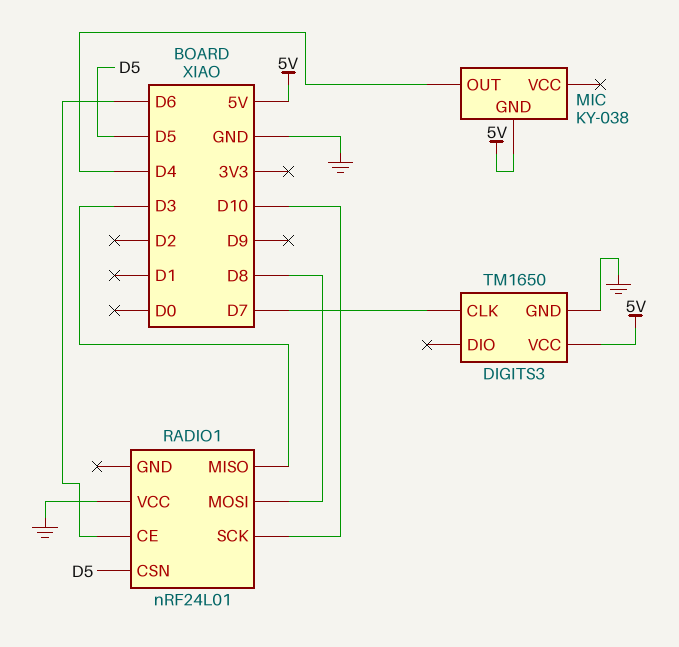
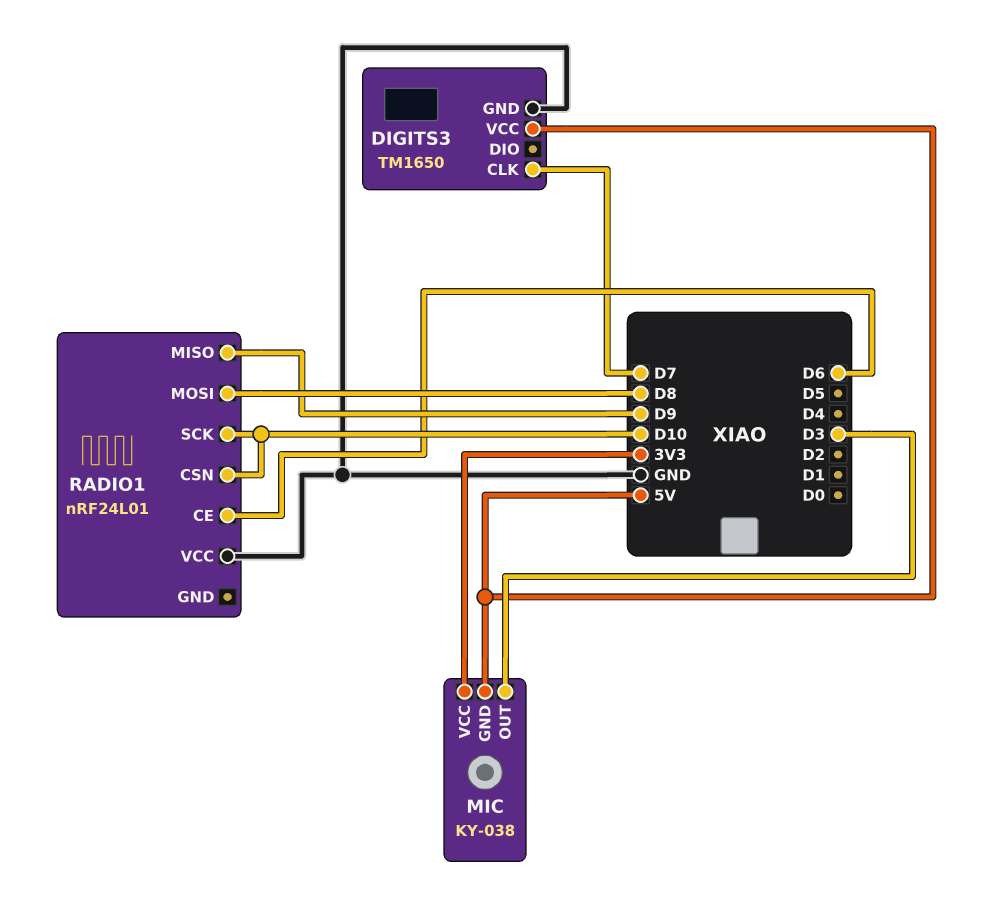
MIC pin OUT: D4 -> D3
MIC pin VCC: none -> 3V3
RADIO1 pin CSN: D5 -> D10
RADIO1 pin MISO: D3 -> D9

